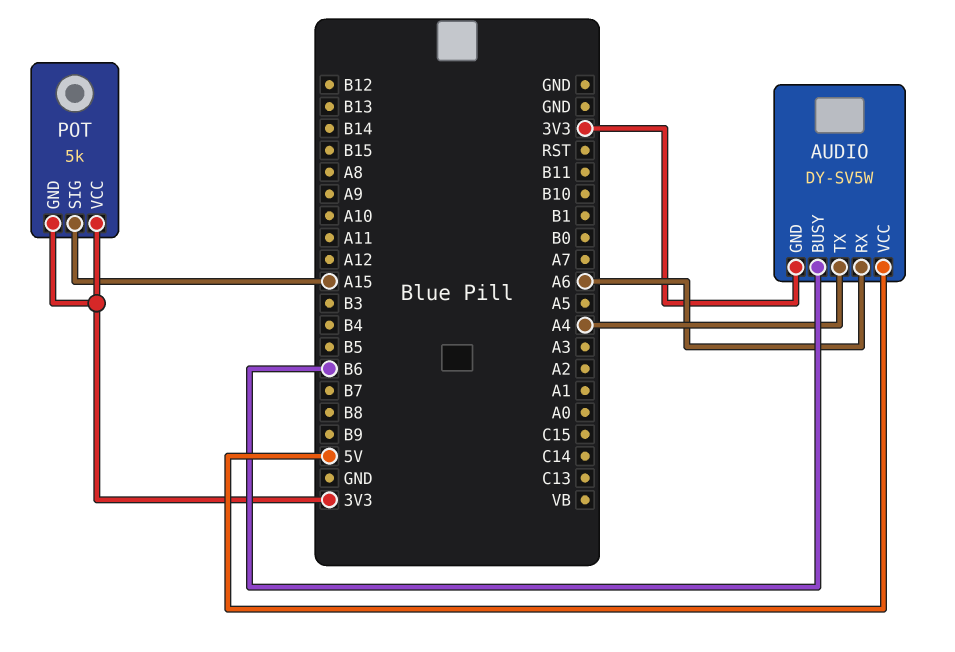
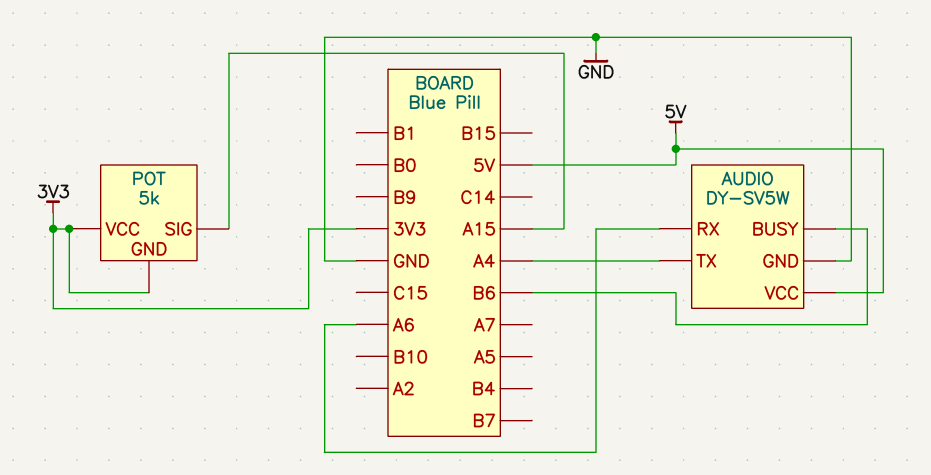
AUDIO pin GND: 3V3 -> GND

